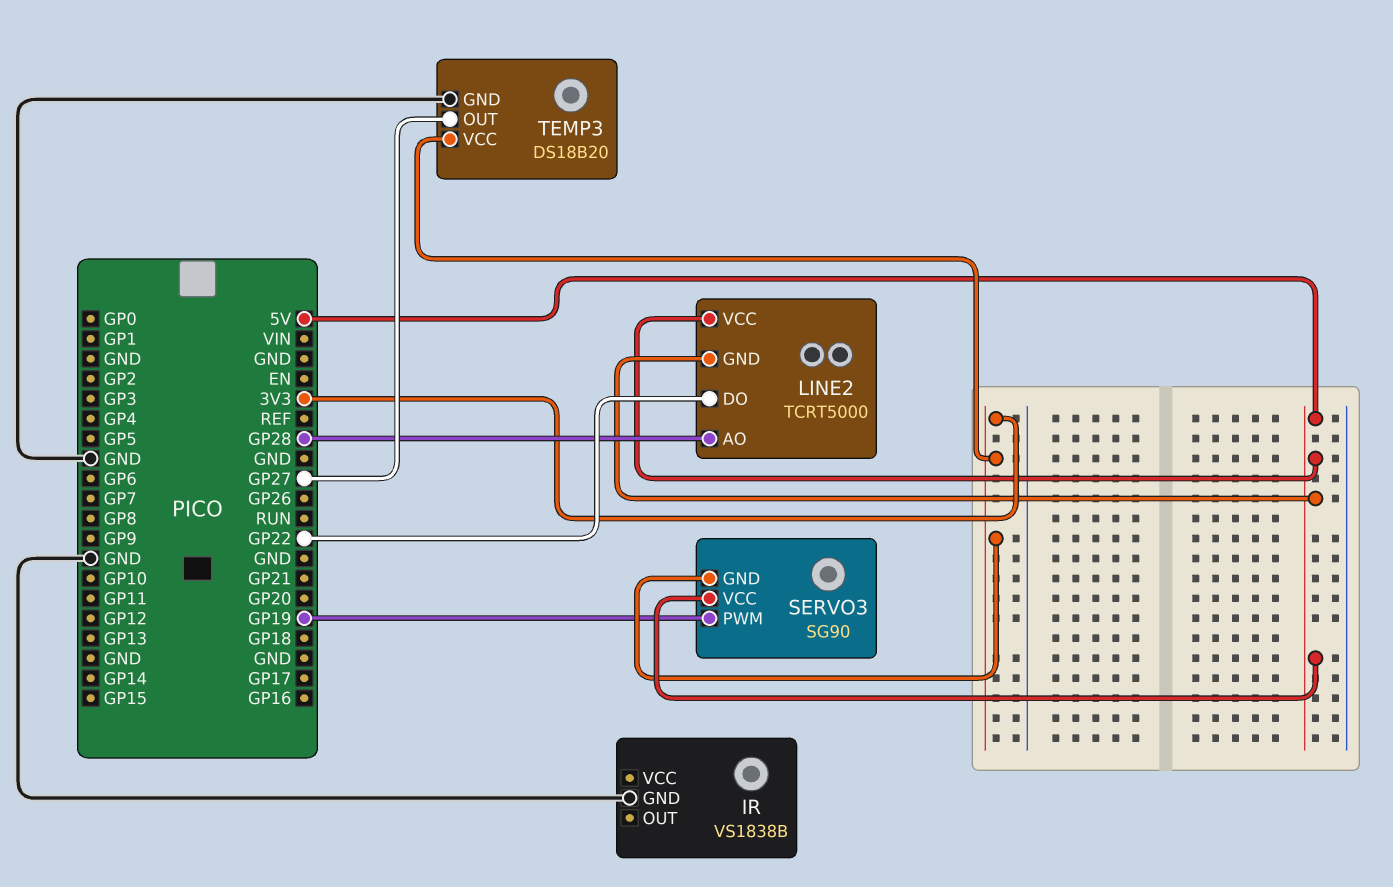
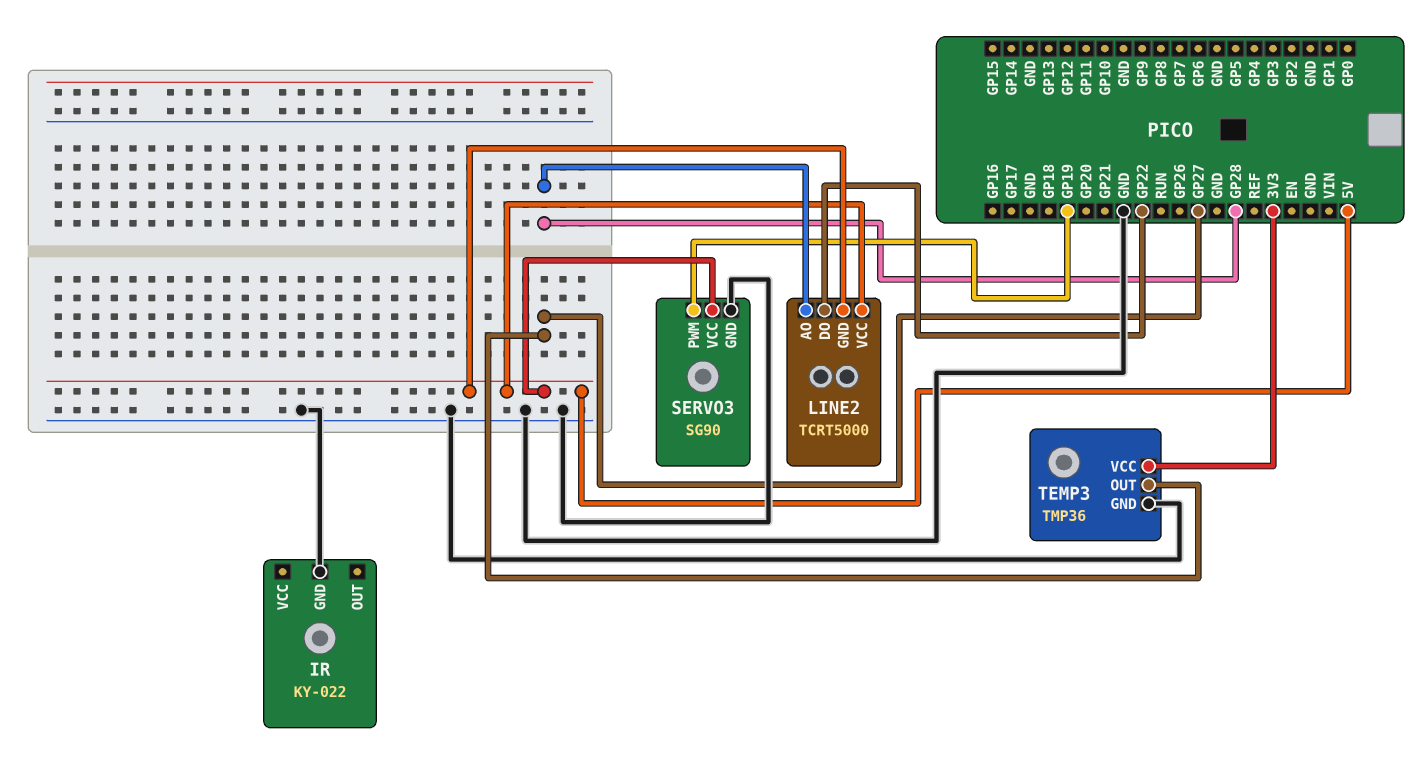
IR: VS1838B -> KY-022
SERVO3 pin GND: 3V3 -> GND
TEMP3: DS18B20 -> TMP36

